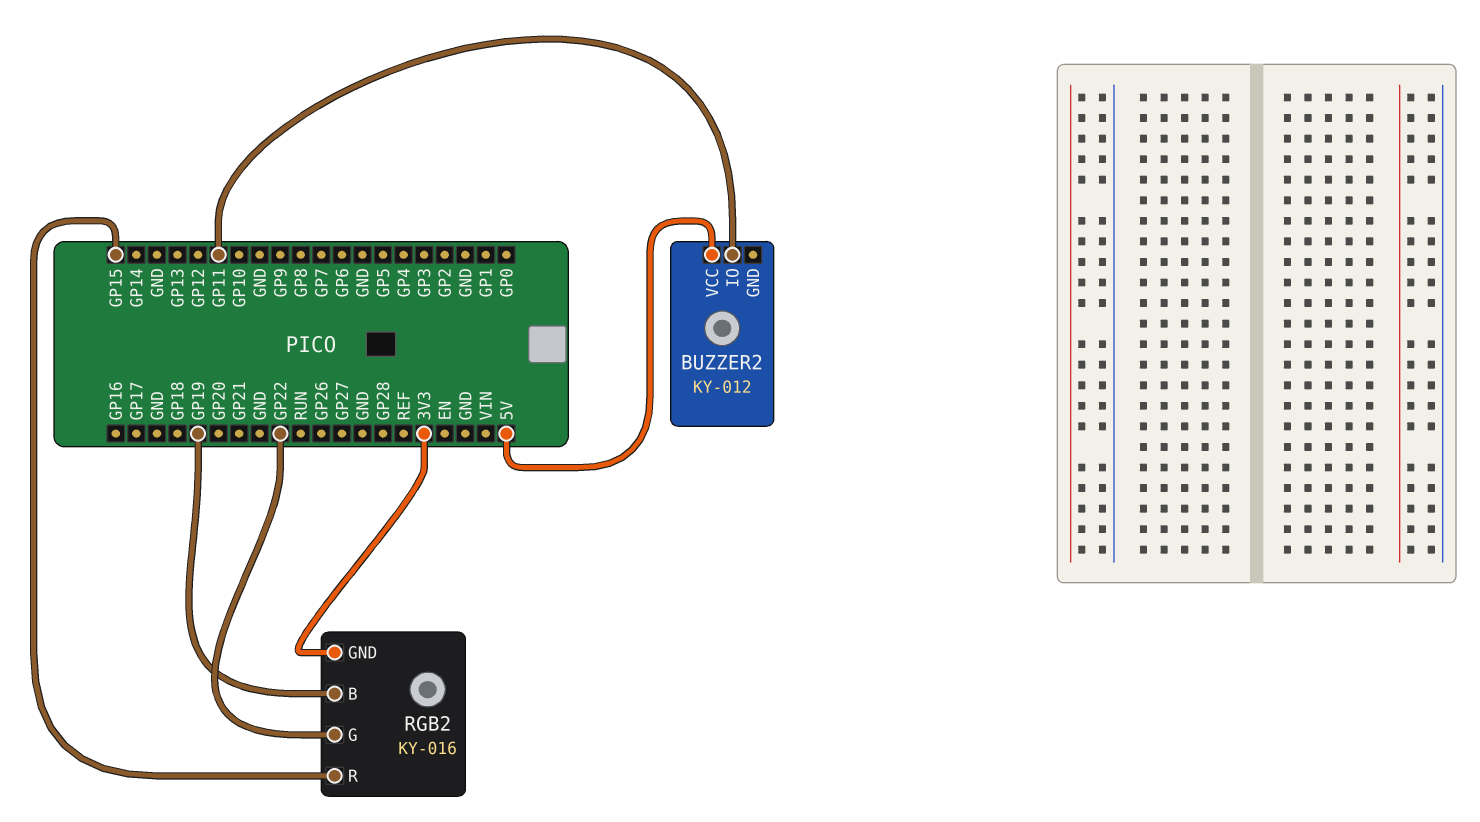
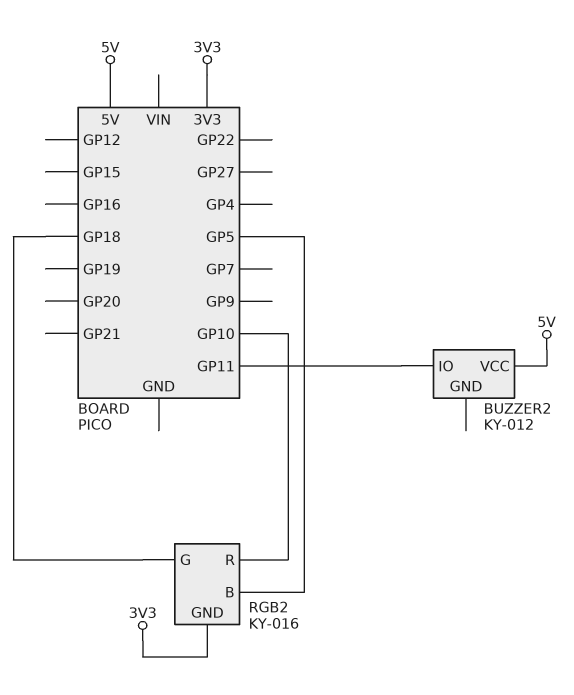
RGB2 pin B: GP19 -> GP5
RGB2 pin G: GP22 -> GP18
RGB2 pin R: GP15 -> GP10

